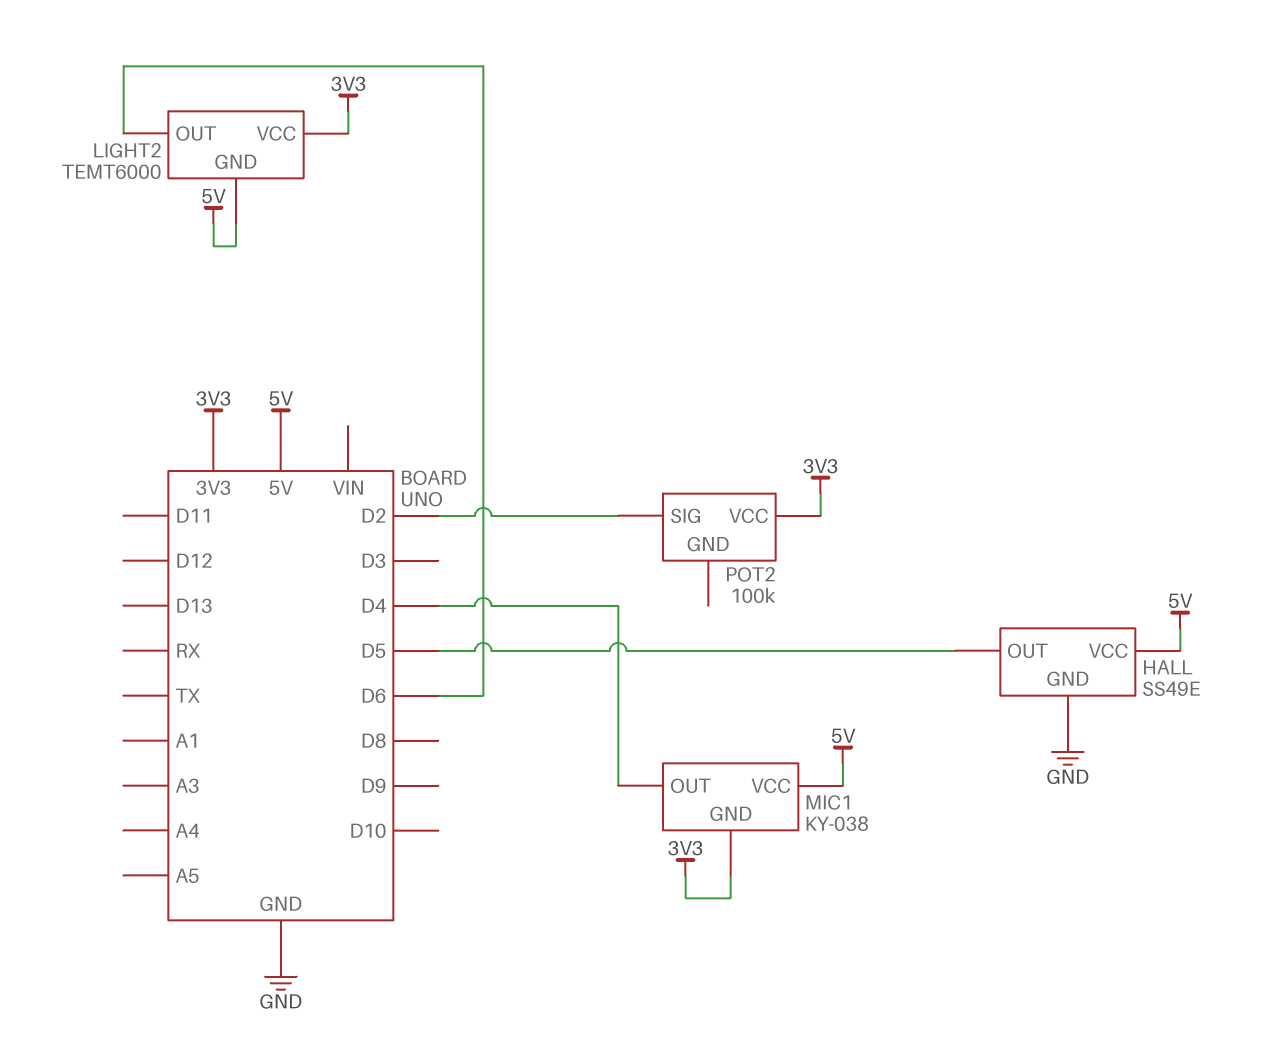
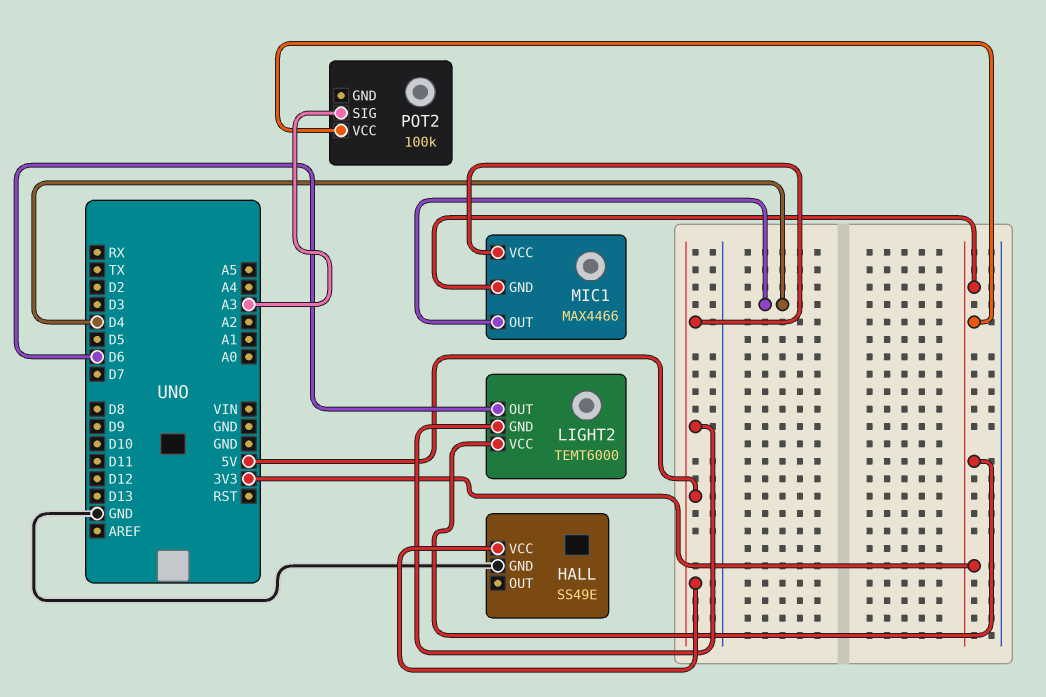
HALL pin OUT: D5 -> none
MIC1: KY-038 -> MAX4466
POT2 pin SIG: D2 -> A3

